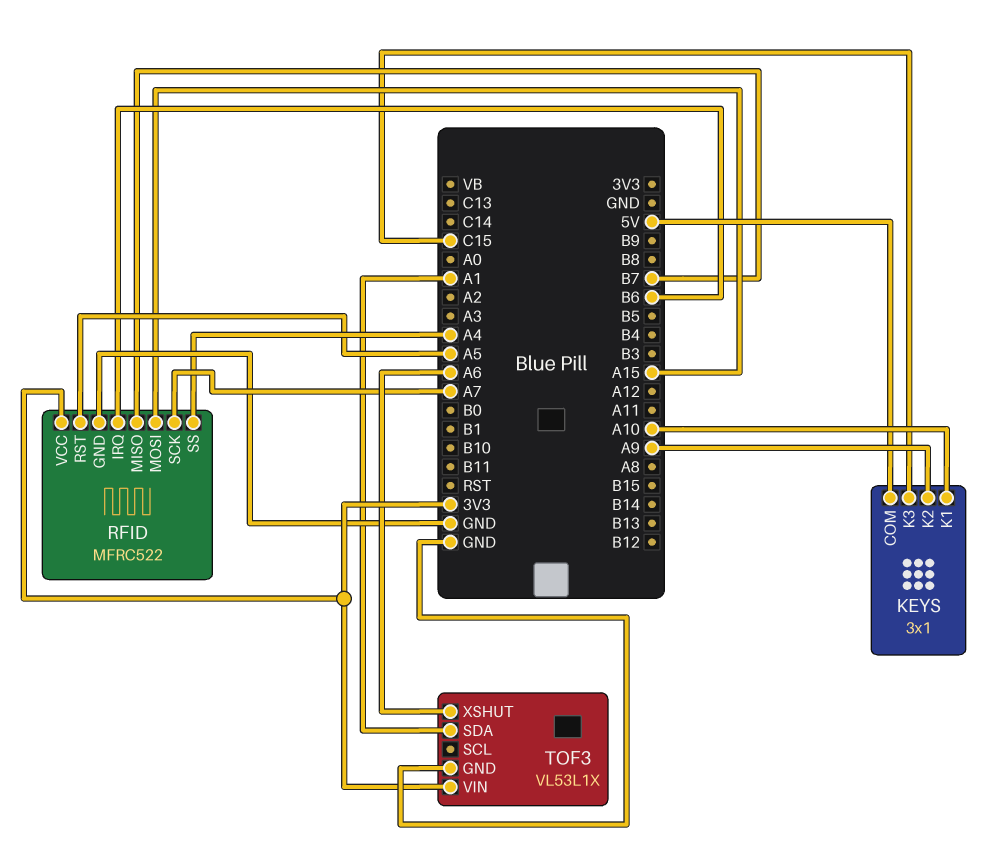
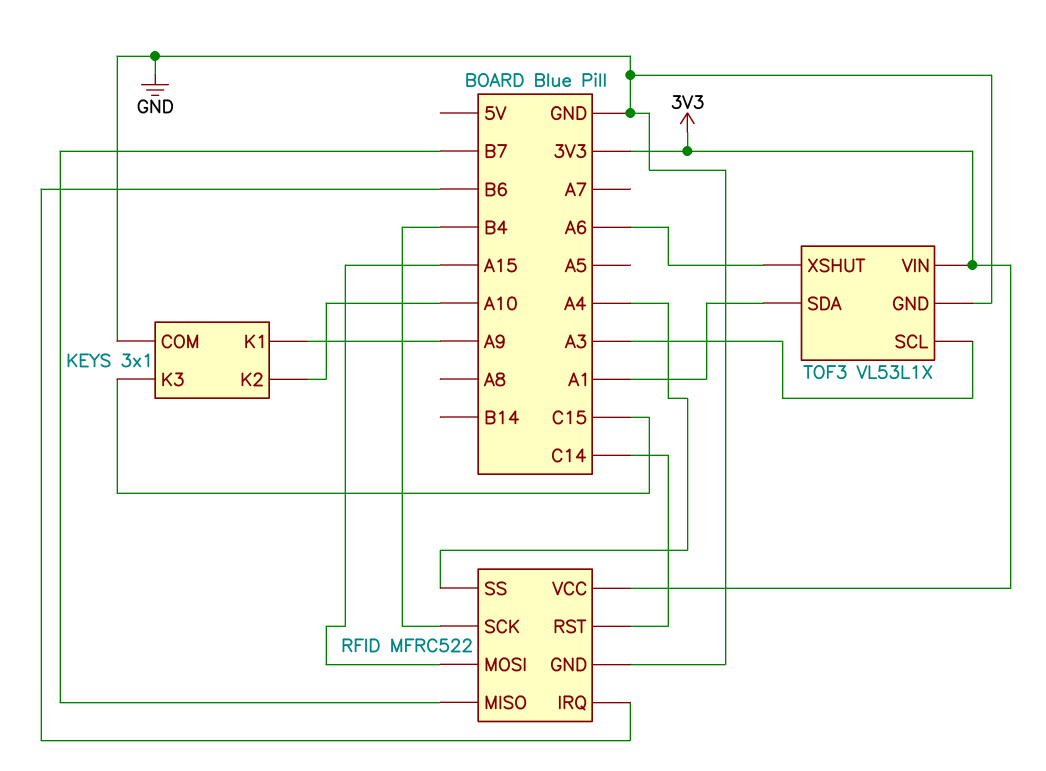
KEYS pin COM: 5V -> GND
KEYS pin K1: A10 -> A9
KEYS pin K2: A9 -> A10
RFID pin RST: A5 -> C14
RFID pin SCK: A7 -> B4
TOF3 pin SCL: none -> A3

